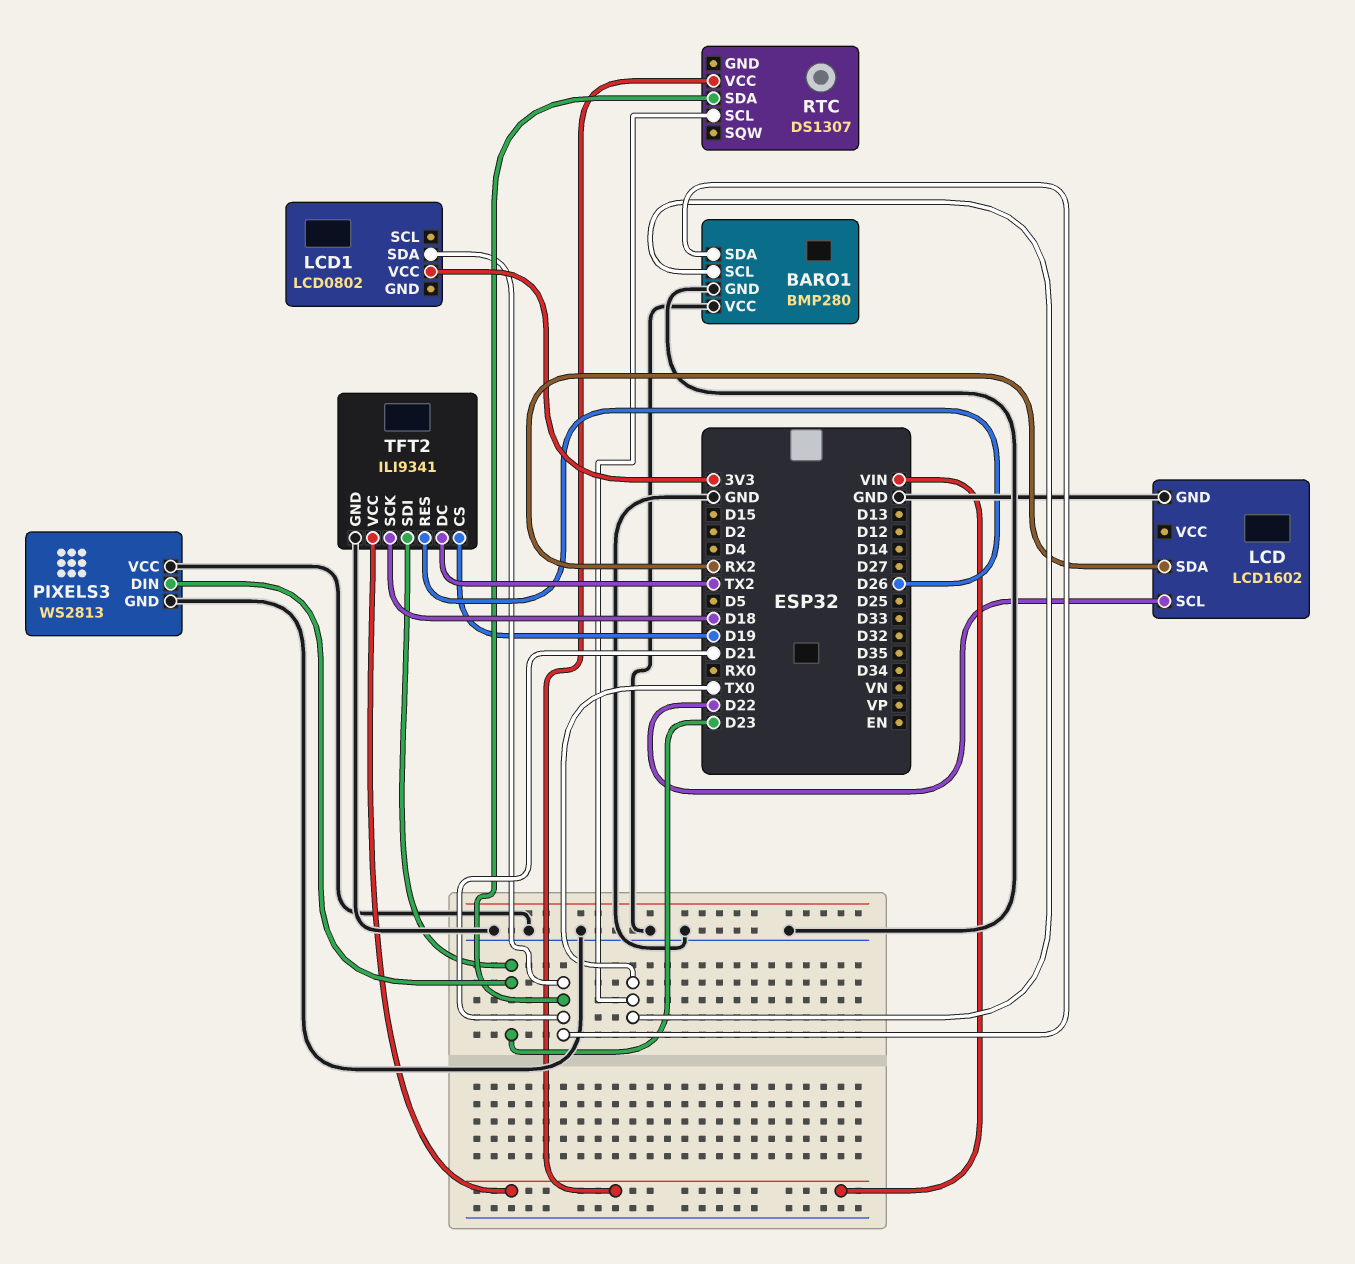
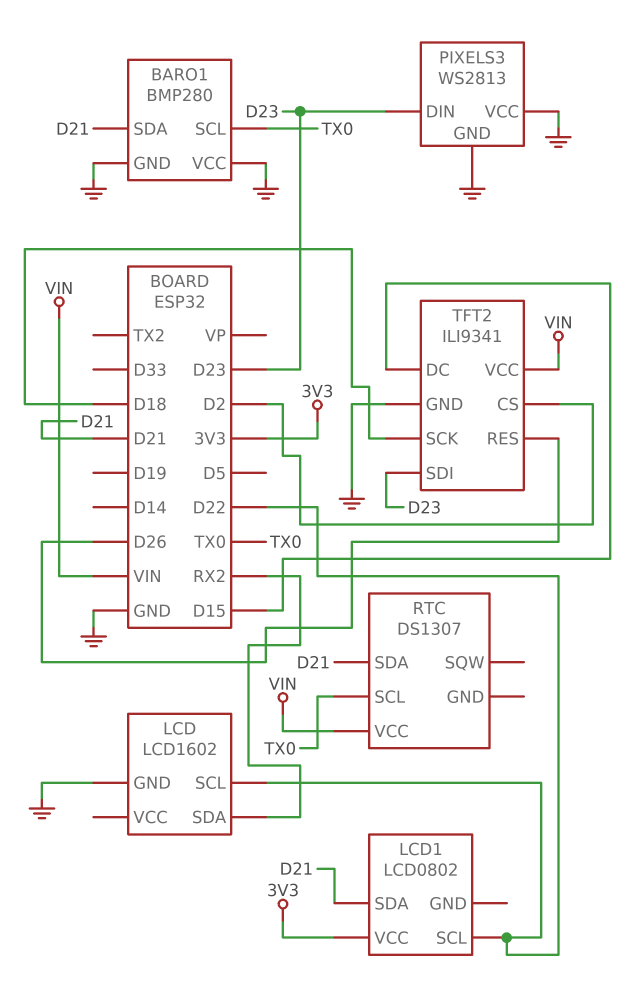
LCD1 pin SCL: none -> D22
TFT2 pin CS: D19 -> D2
TFT2 pin DC: TX2 -> D15

